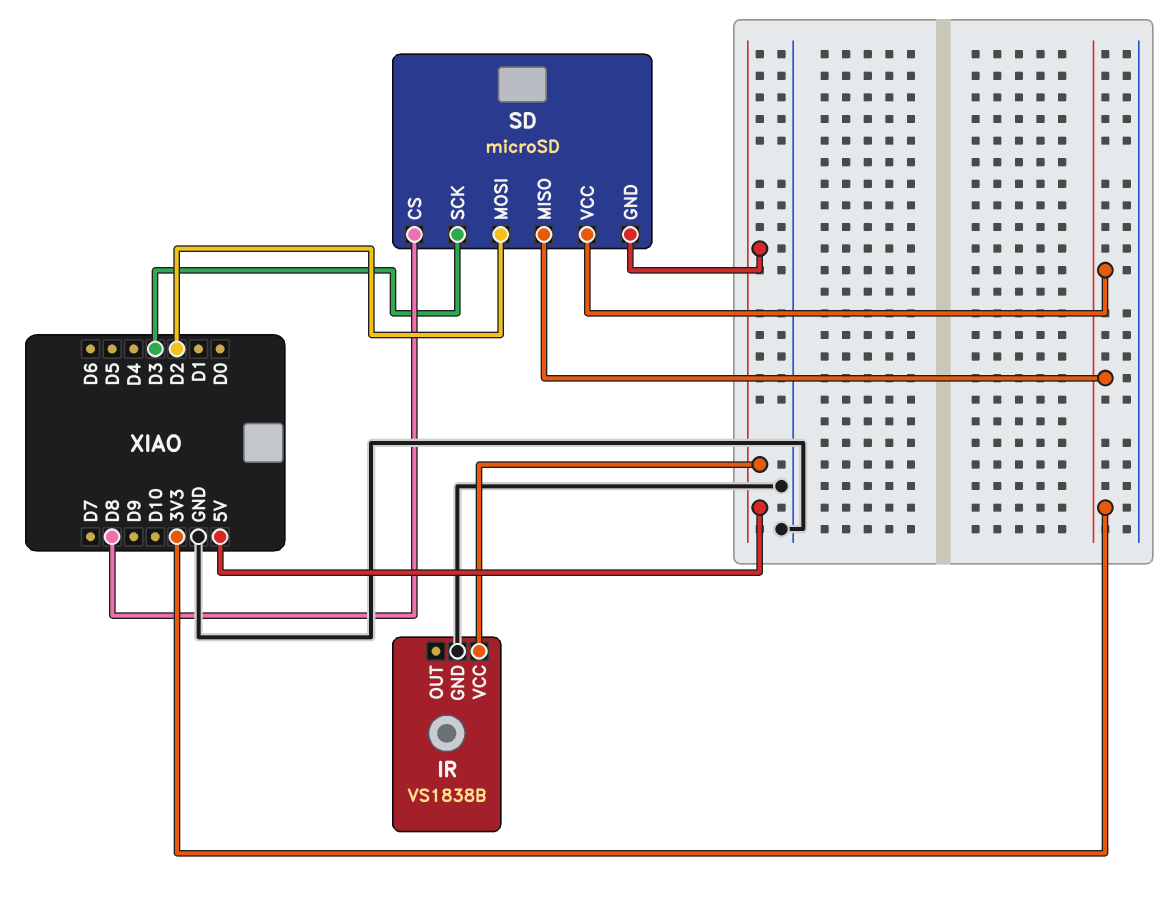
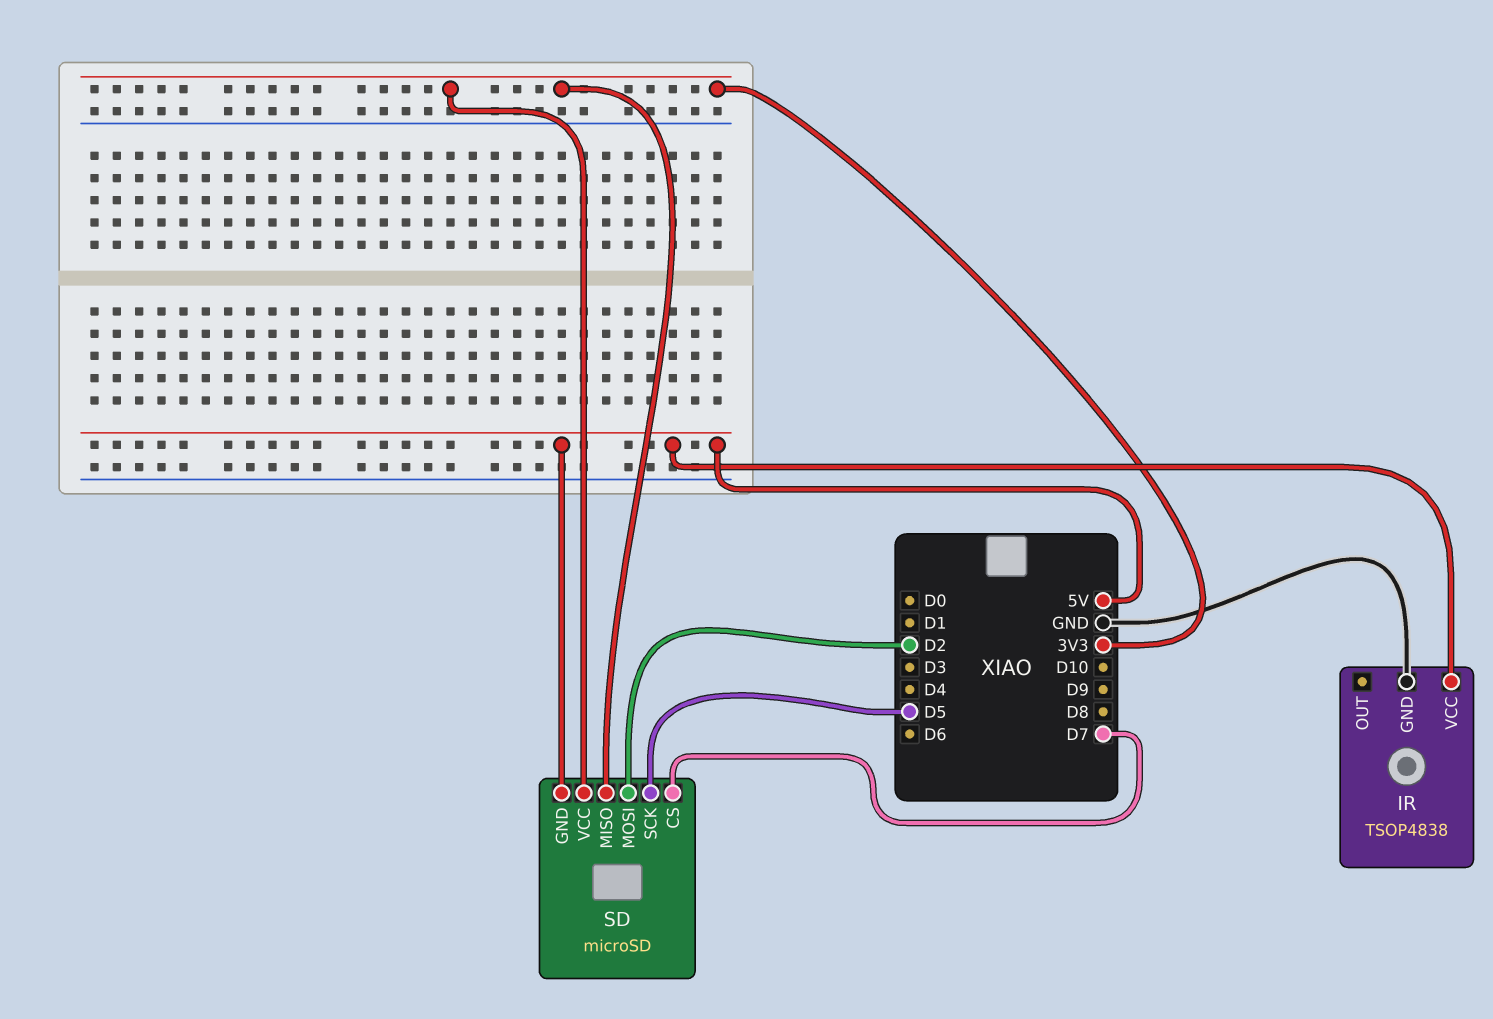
IR: VS1838B -> TSOP4838
SD pin CS: D8 -> D7
SD pin SCK: D3 -> D5

